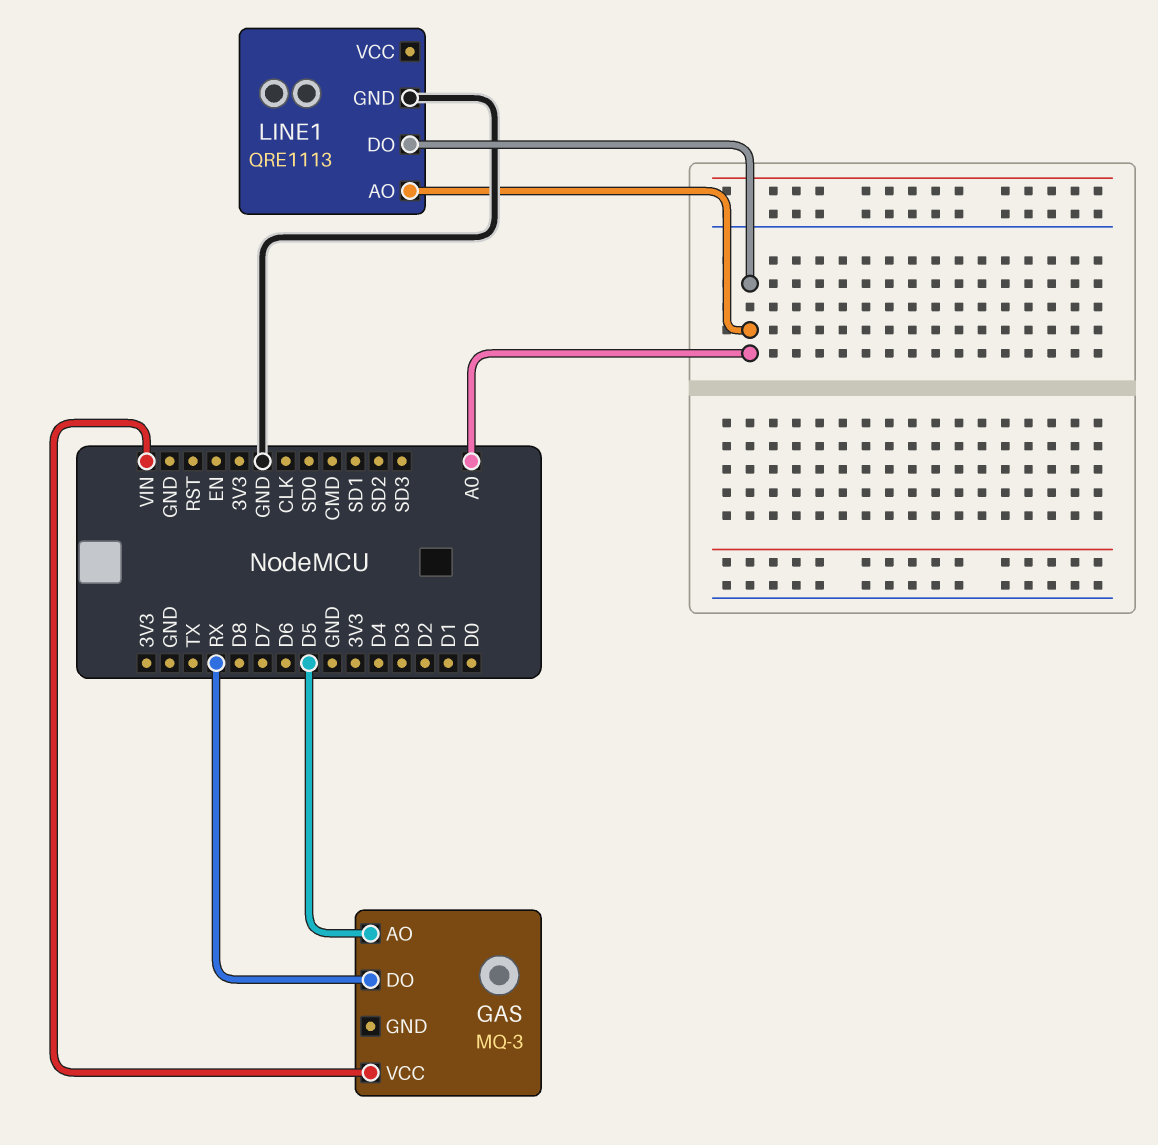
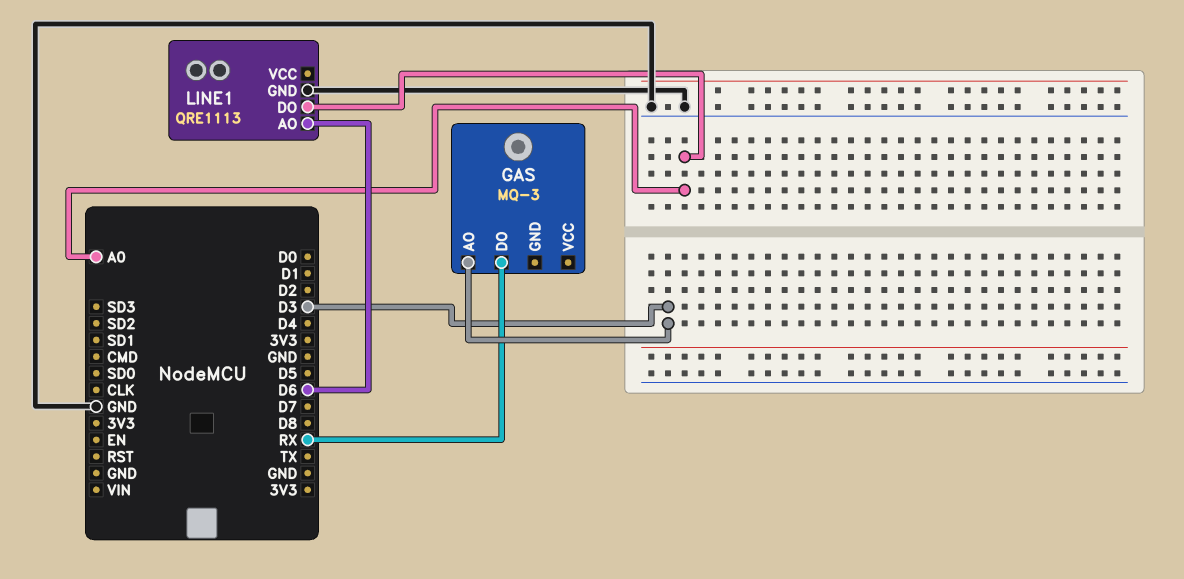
GAS pin AO: D5 -> D3
GAS pin VCC: VIN -> none
LINE1 pin AO: A0 -> D6

